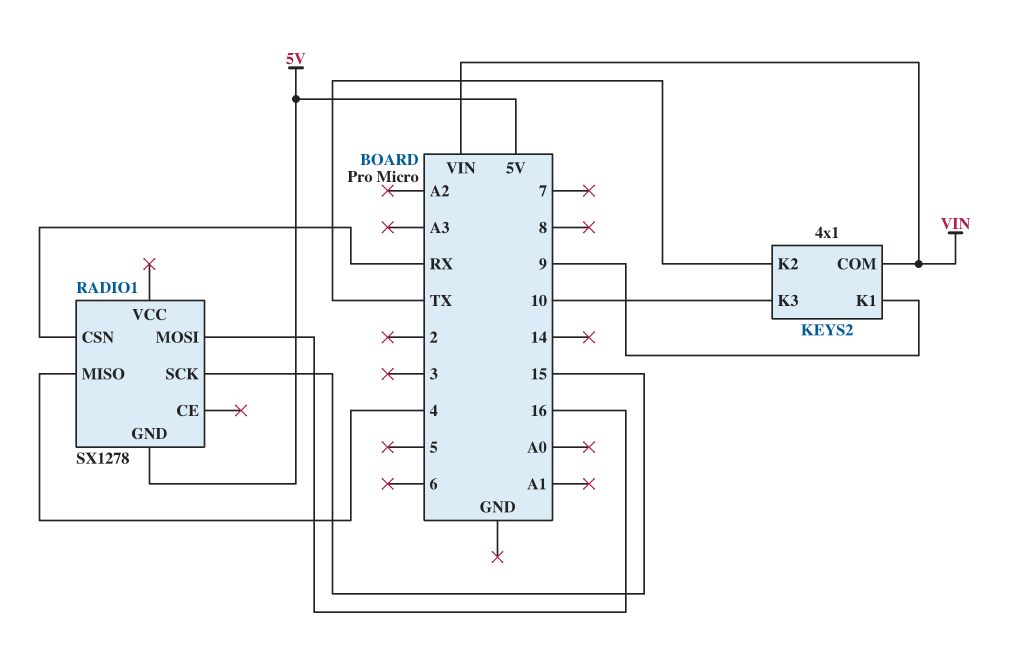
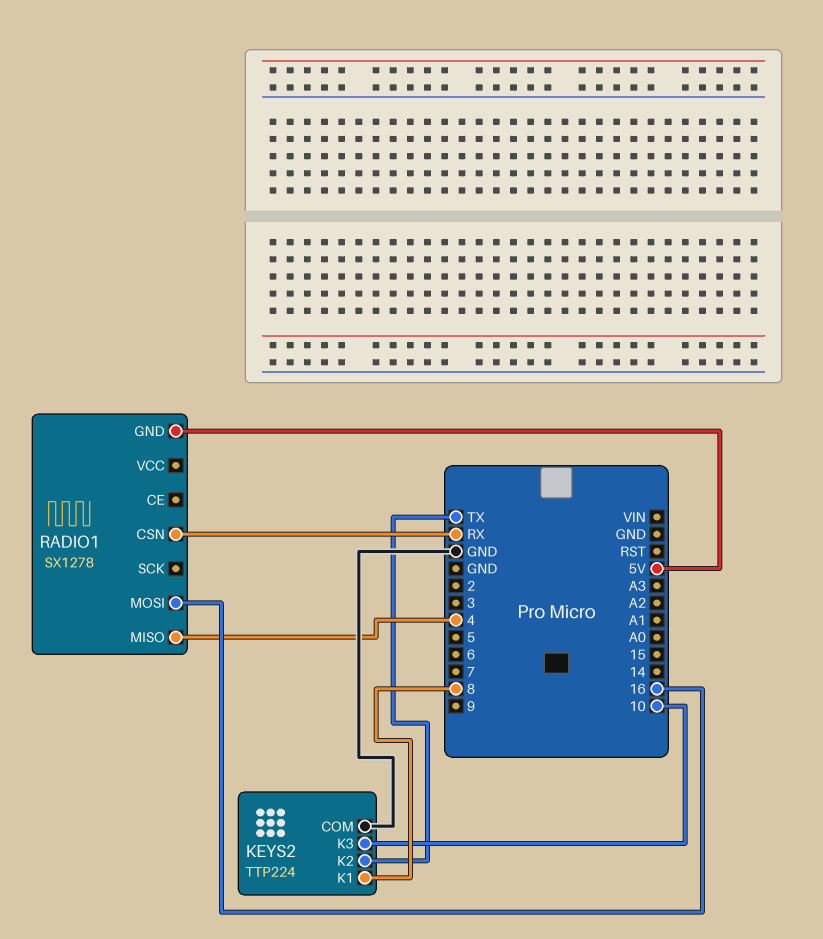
KEYS2: 4x1 -> TTP224
KEYS2 pin COM: VIN -> GND
KEYS2 pin K1: 9 -> 8
RADIO1 pin SCK: 15 -> none

